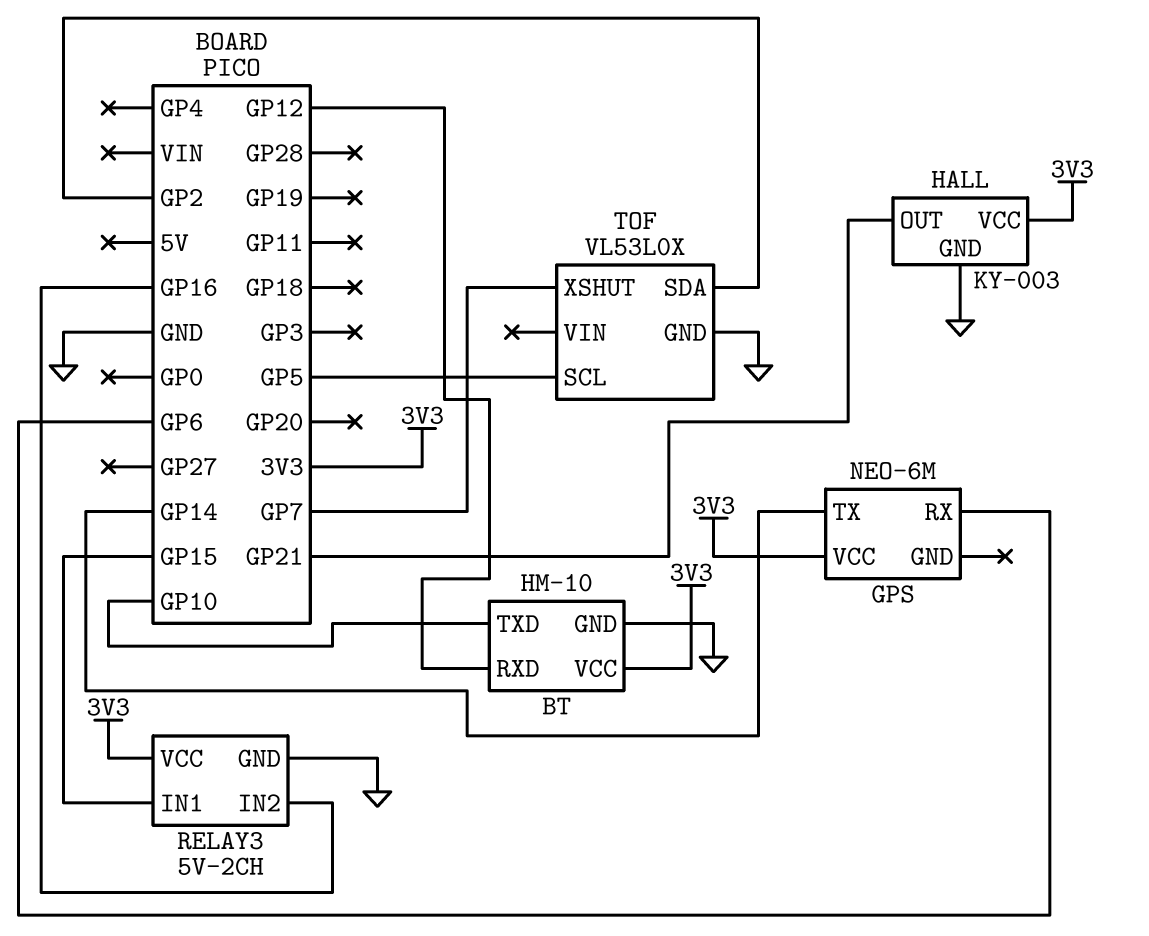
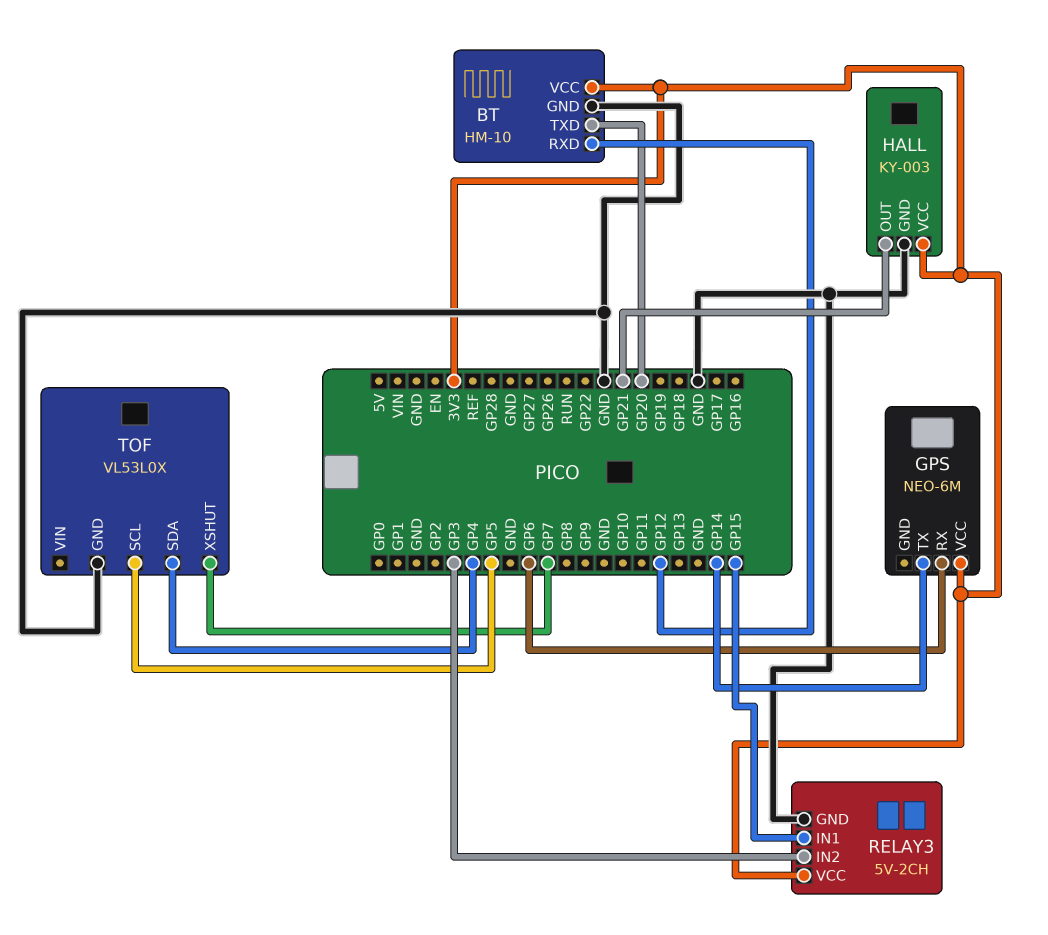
BT pin TXD: GP10 -> GP20
RELAY3 pin IN2: GP16 -> GP3
TOF pin SDA: GP2 -> GP4

